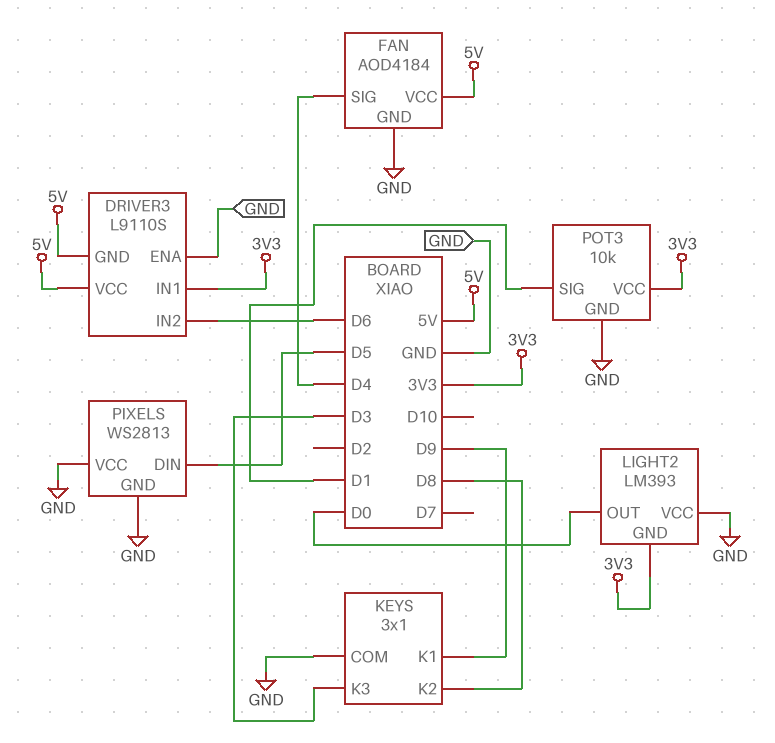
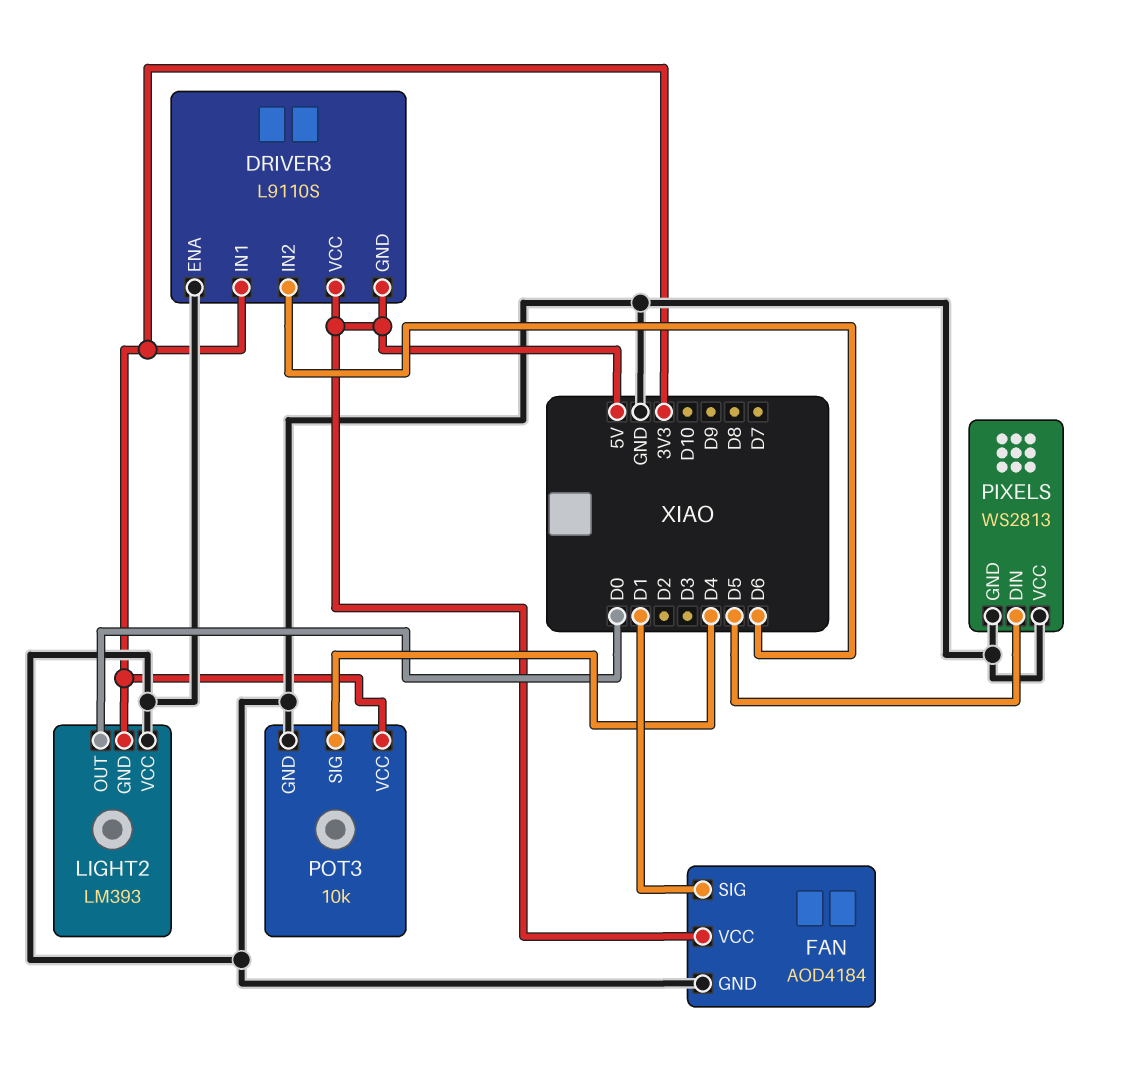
FAN pin SIG: D4 -> D1
KEYS: 3x1 -> none
KEYS pin COM: GND -> none
KEYS pin K1: D9 -> none
KEYS pin K2: D8 -> none
KEYS pin K3: D3 -> none
POT3 pin SIG: D1 -> D4

